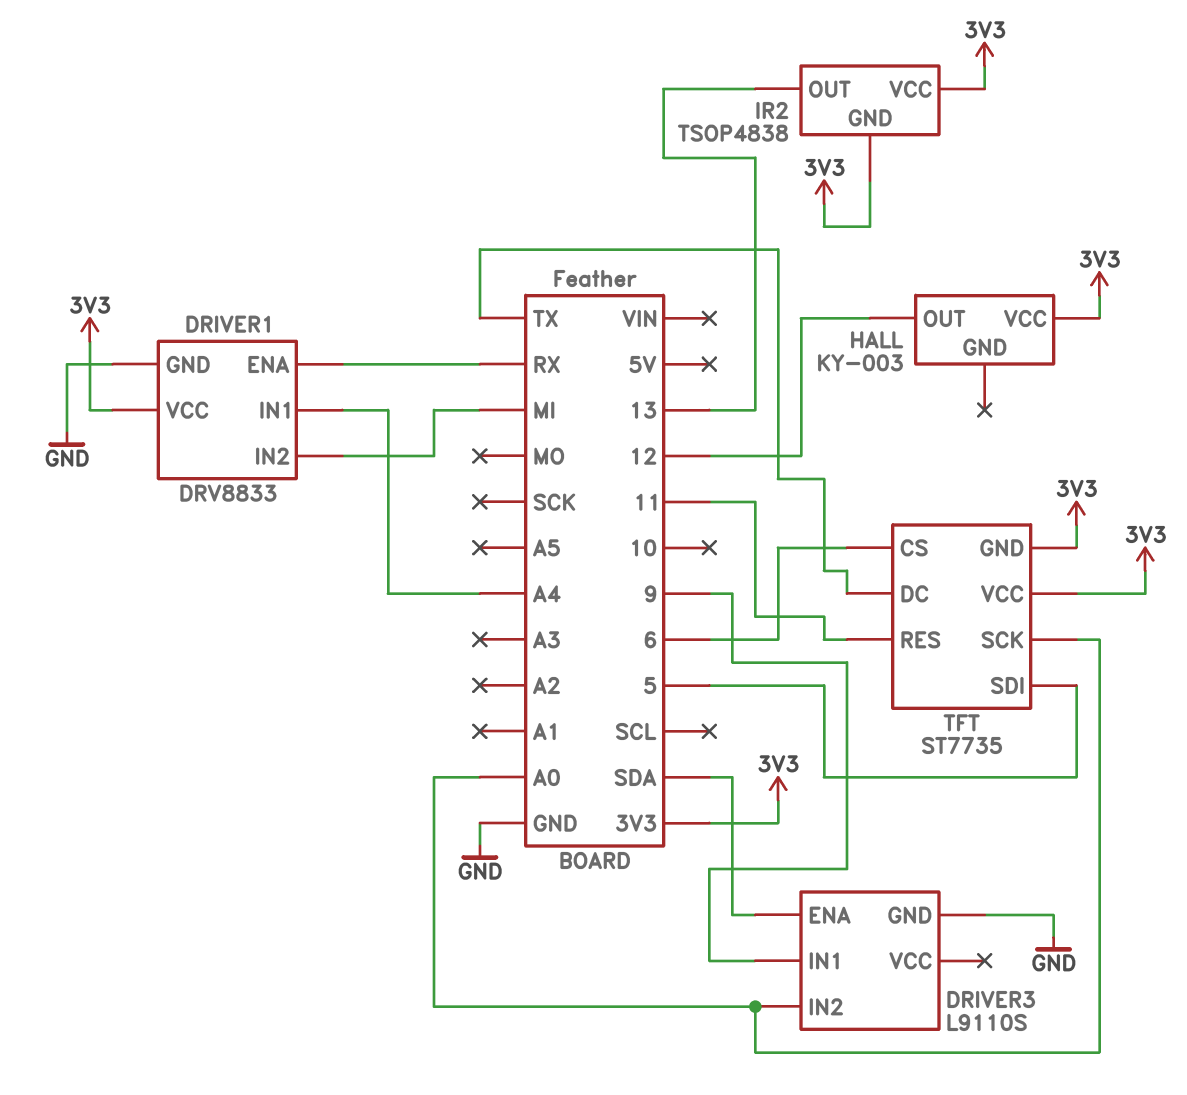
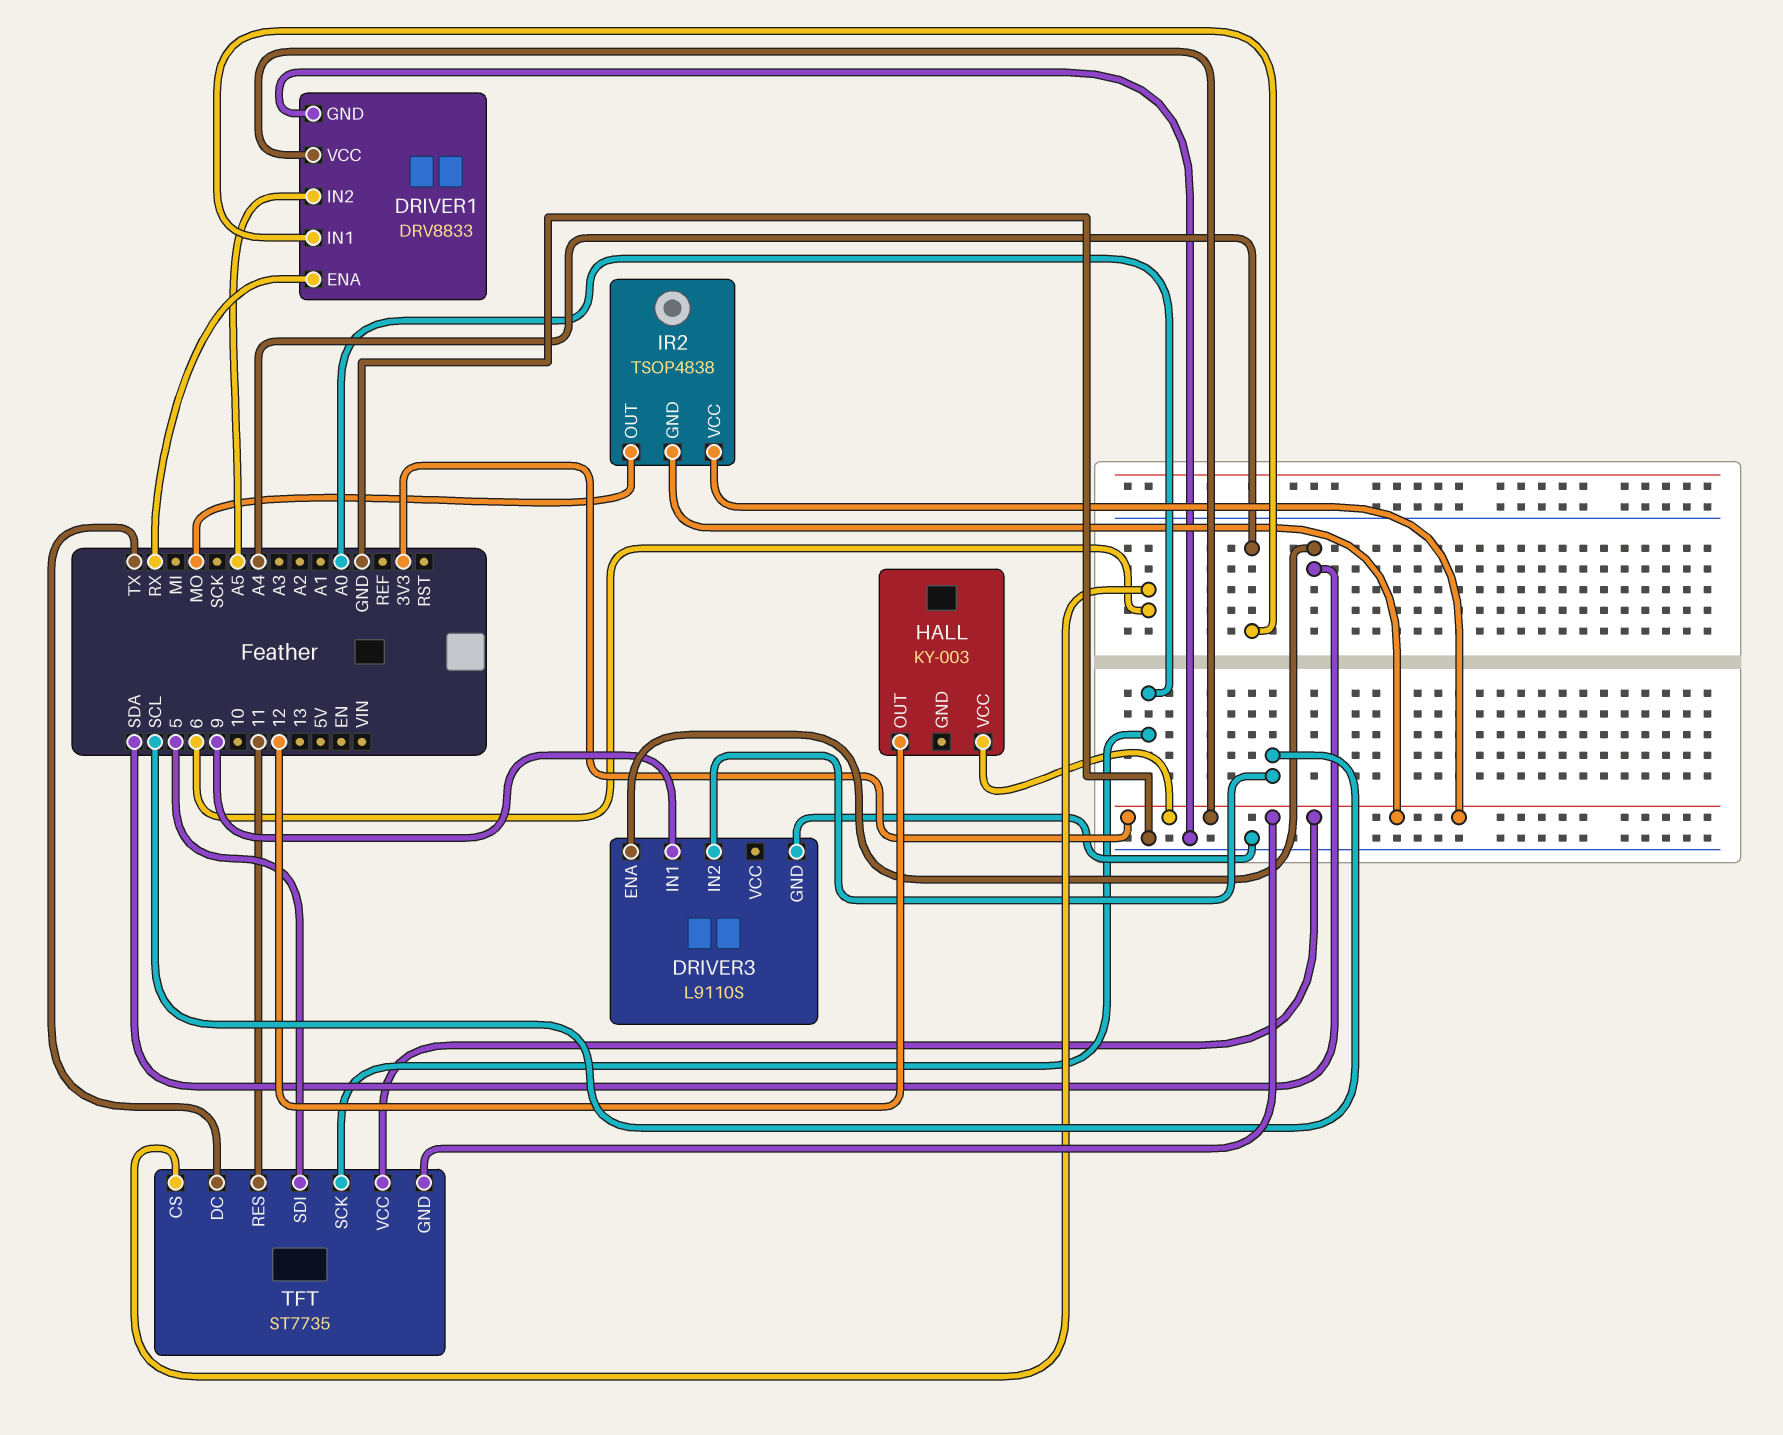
DRIVER1 pin IN2: MI -> A5
DRIVER3 pin IN2: A0 -> SCL
IR2 pin OUT: 13 -> MO

